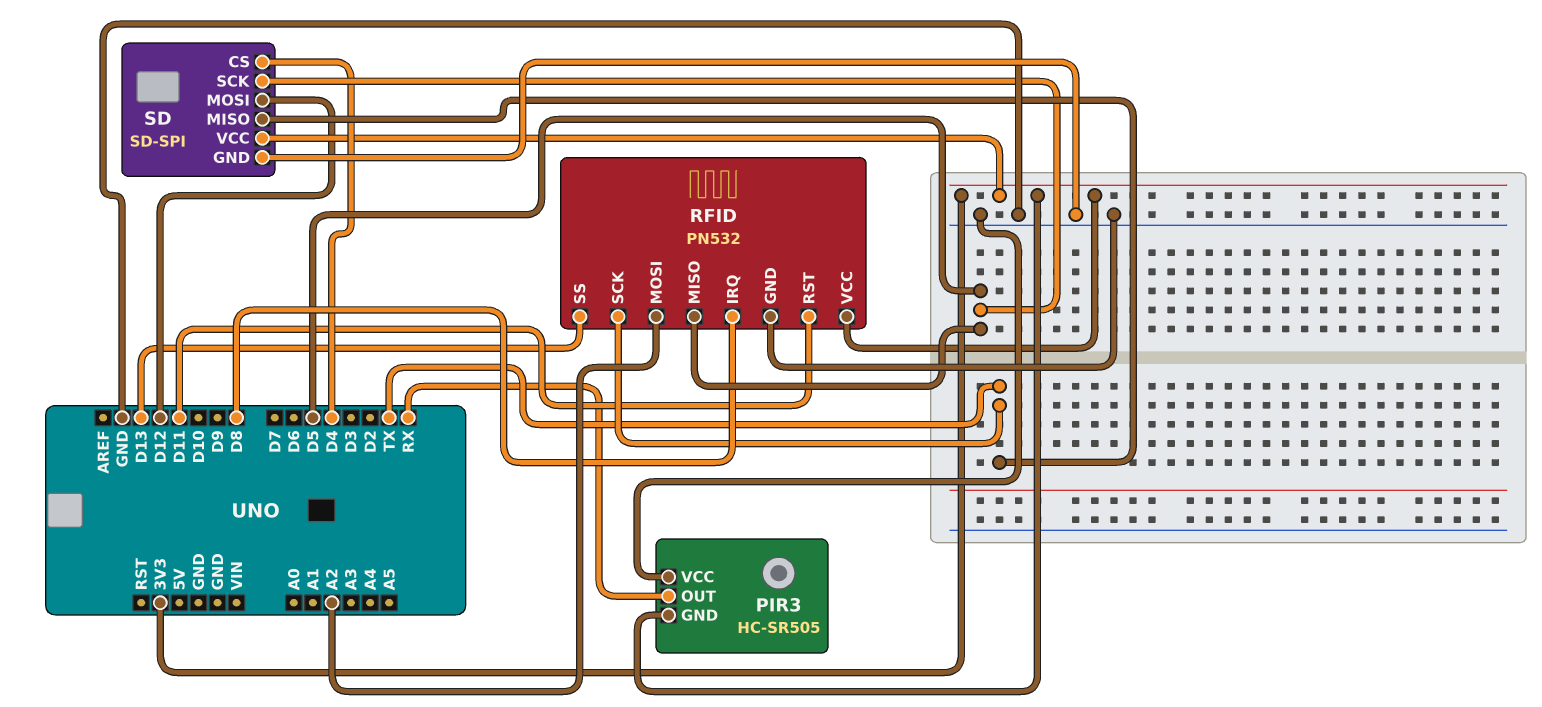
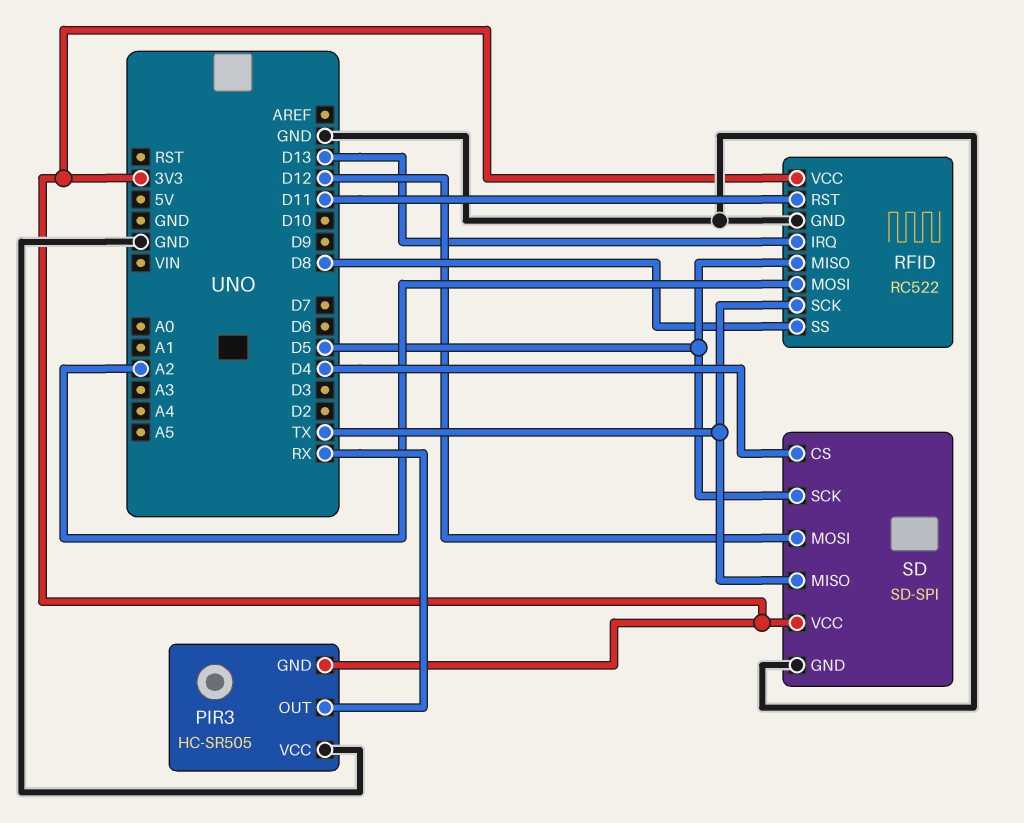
RFID: PN532 -> RC522
RFID pin IRQ: D8 -> D13
RFID pin SS: D13 -> D8

